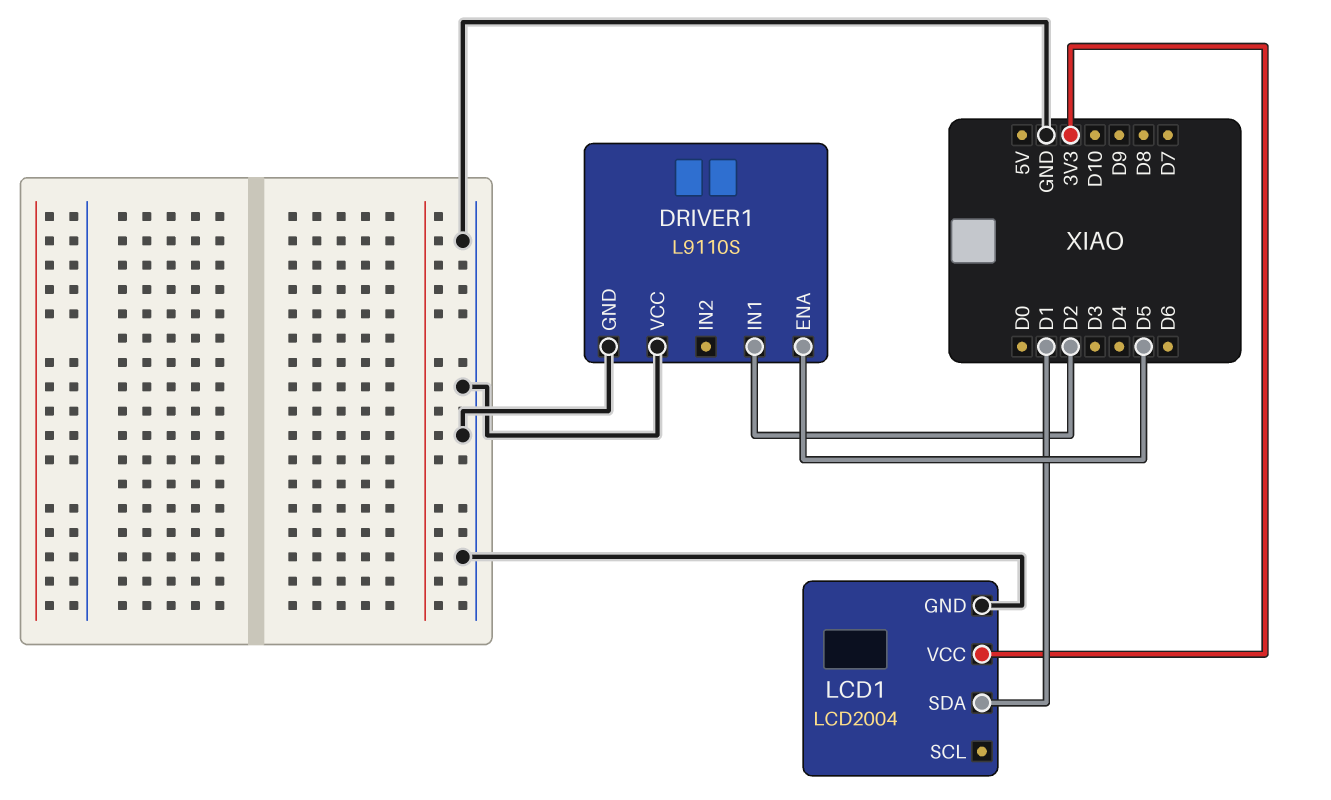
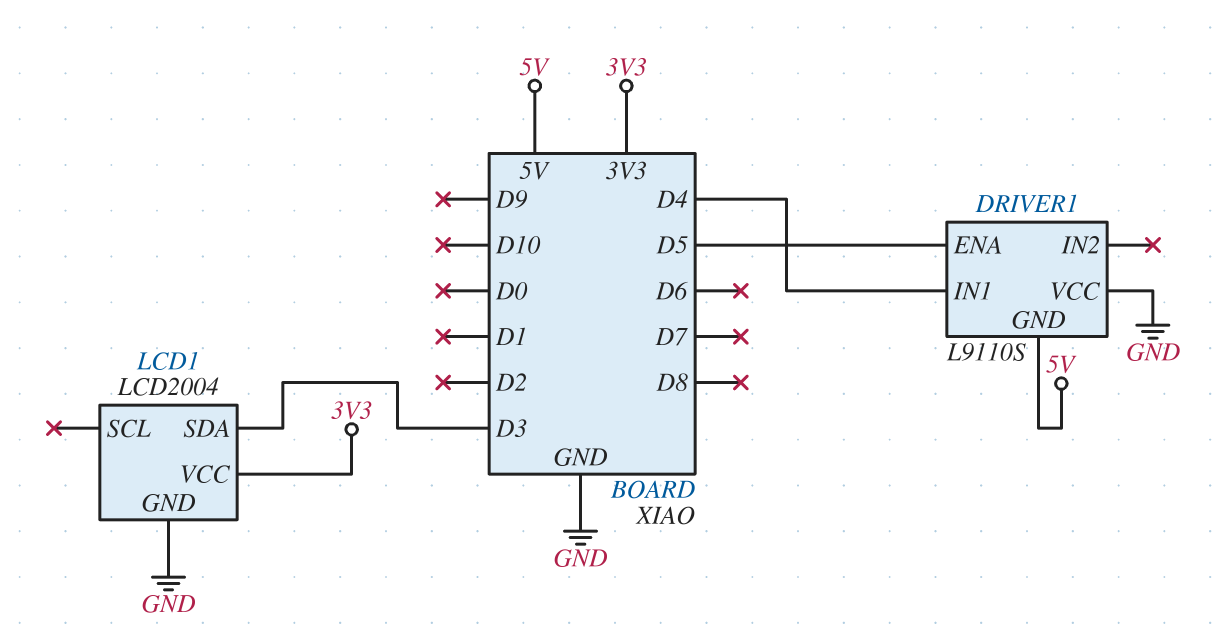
DRIVER1 pin GND: GND -> 5V
DRIVER1 pin IN1: D2 -> D4
LCD1 pin SDA: D1 -> D3

